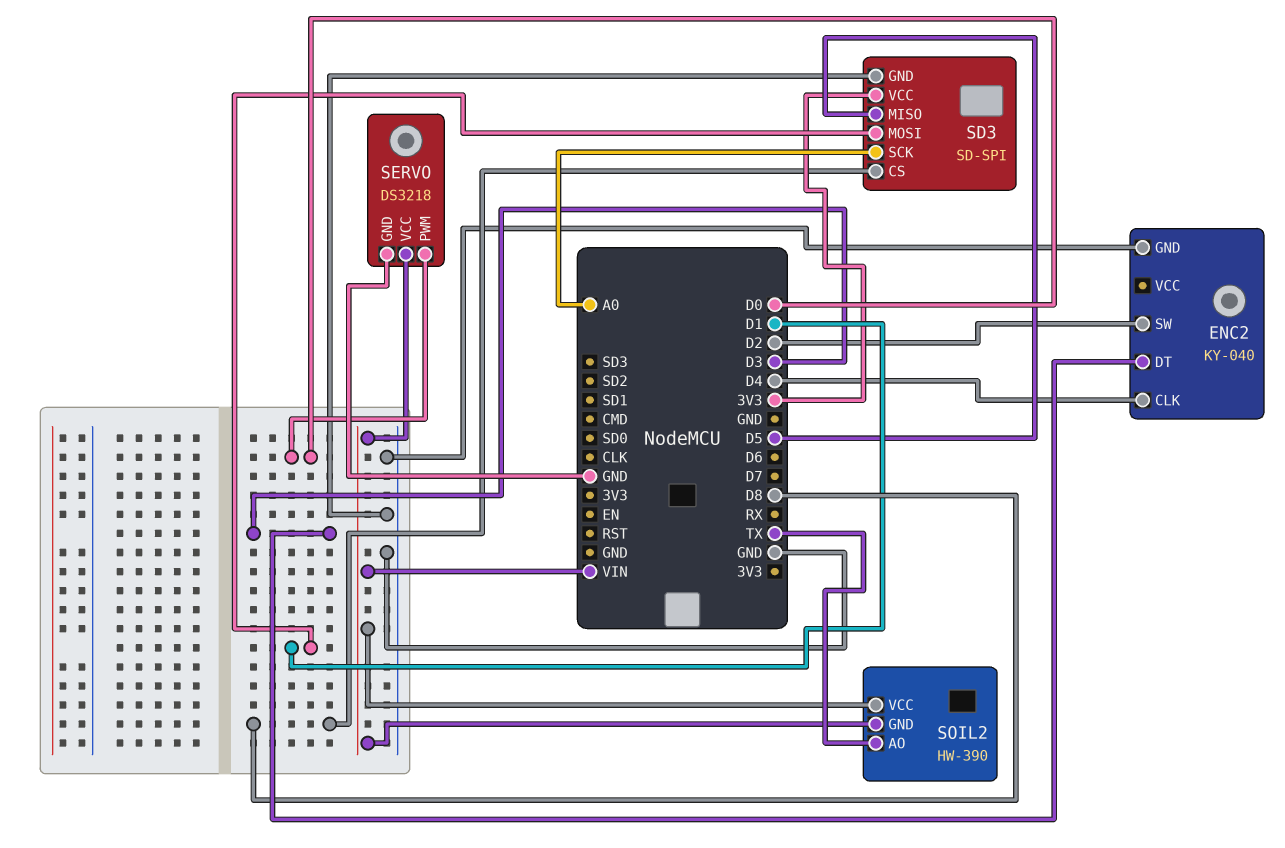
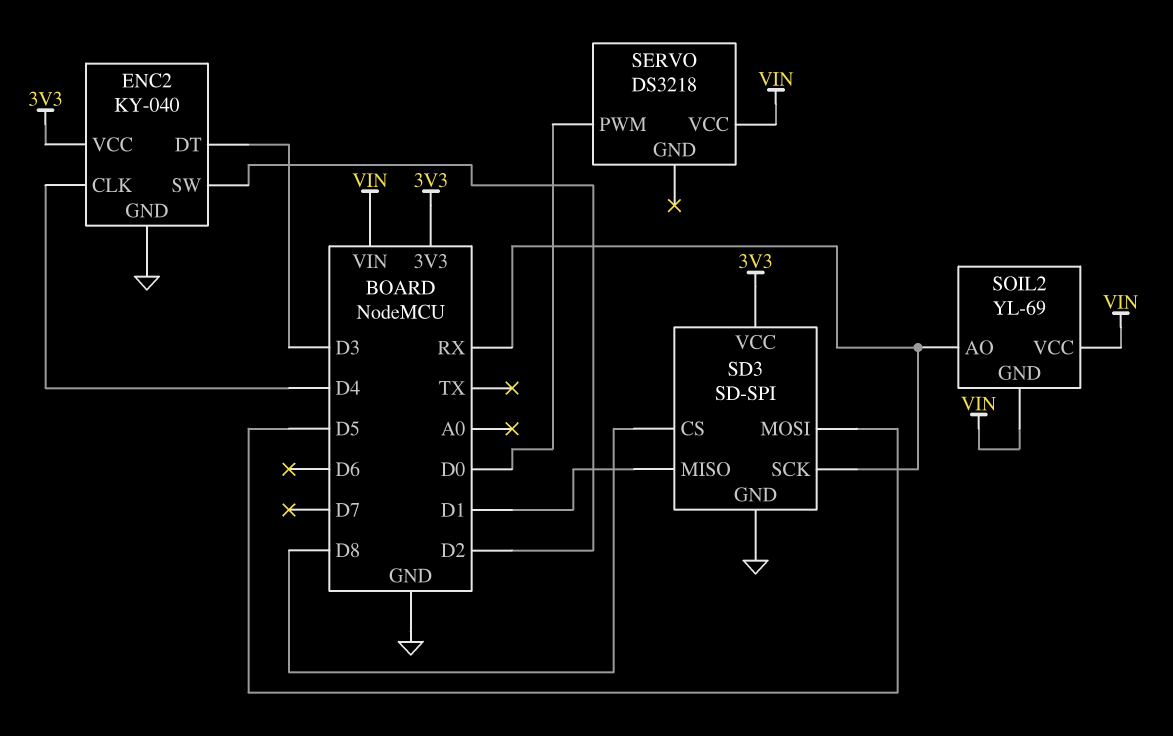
ENC2 pin VCC: none -> 3V3
SD3 pin MISO: D5 -> D1
SD3 pin MOSI: D1 -> D5
SD3 pin SCK: A0 -> RX
SERVO pin GND: GND -> none
SOIL2: HW-390 -> YL-69
SOIL2 pin AO: TX -> RX

